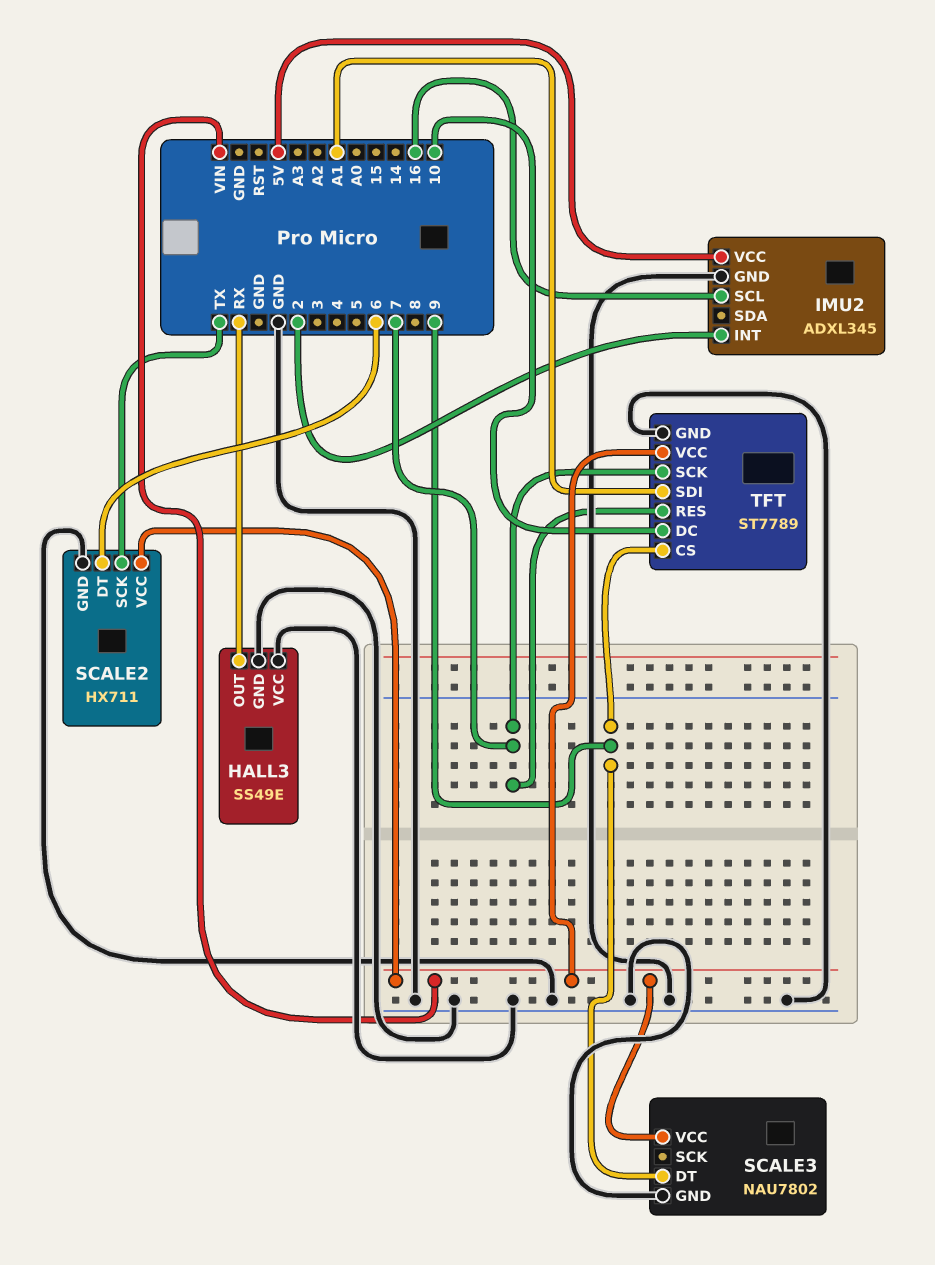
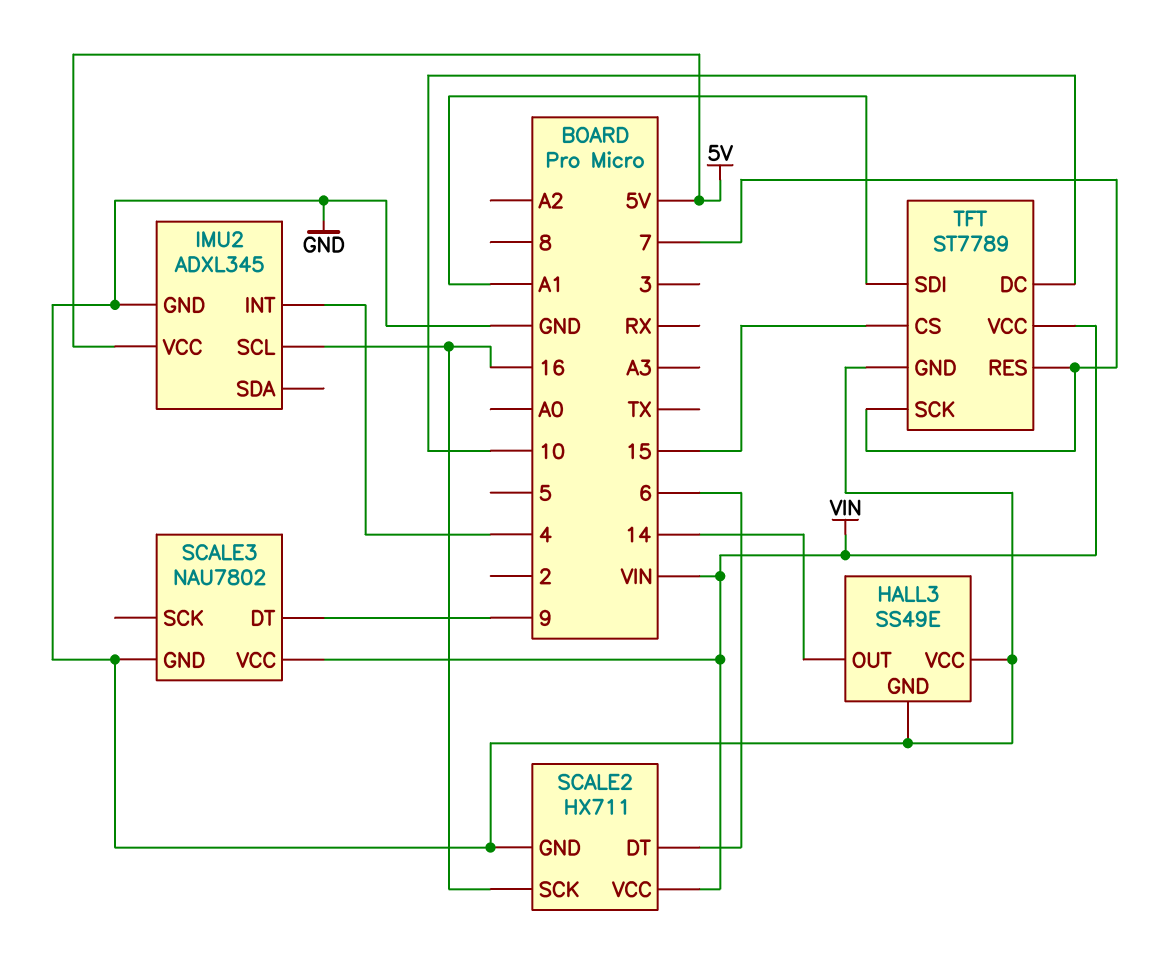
HALL3 pin OUT: RX -> 14
IMU2 pin INT: 2 -> 4
SCALE2 pin SCK: TX -> 16
TFT pin CS: 9 -> 15

